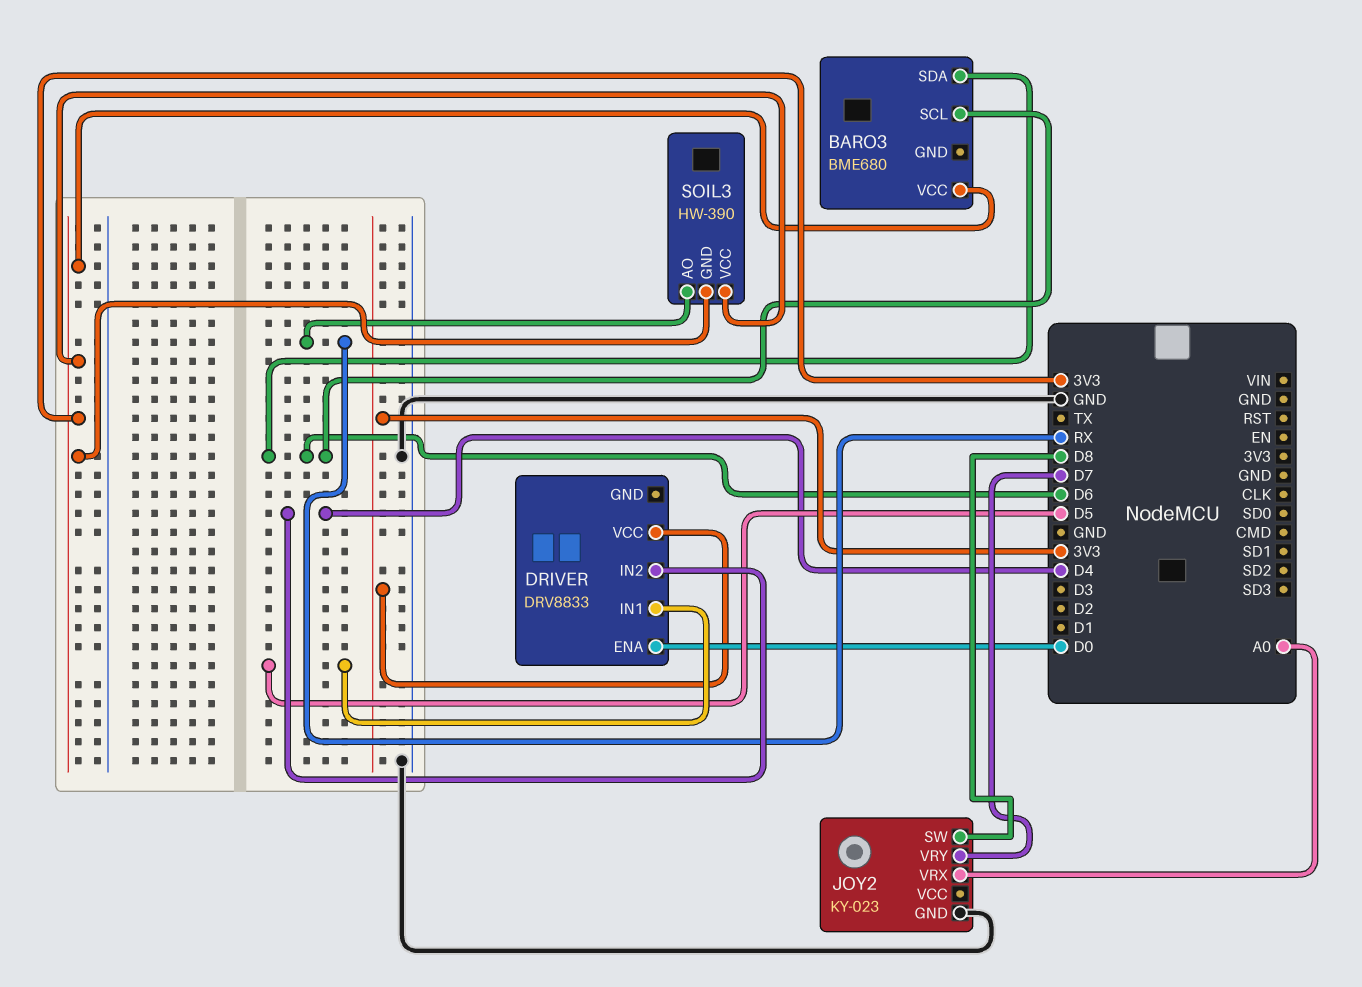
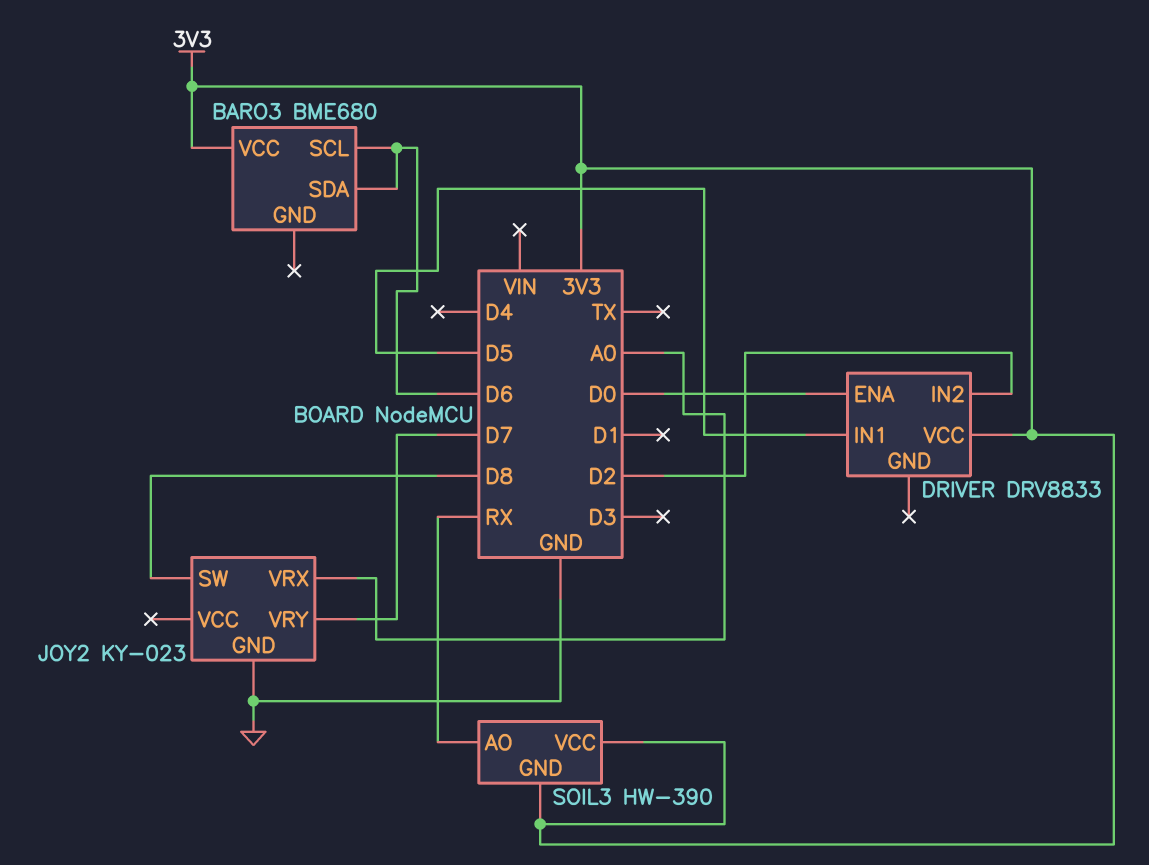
DRIVER pin IN2: D4 -> D2

